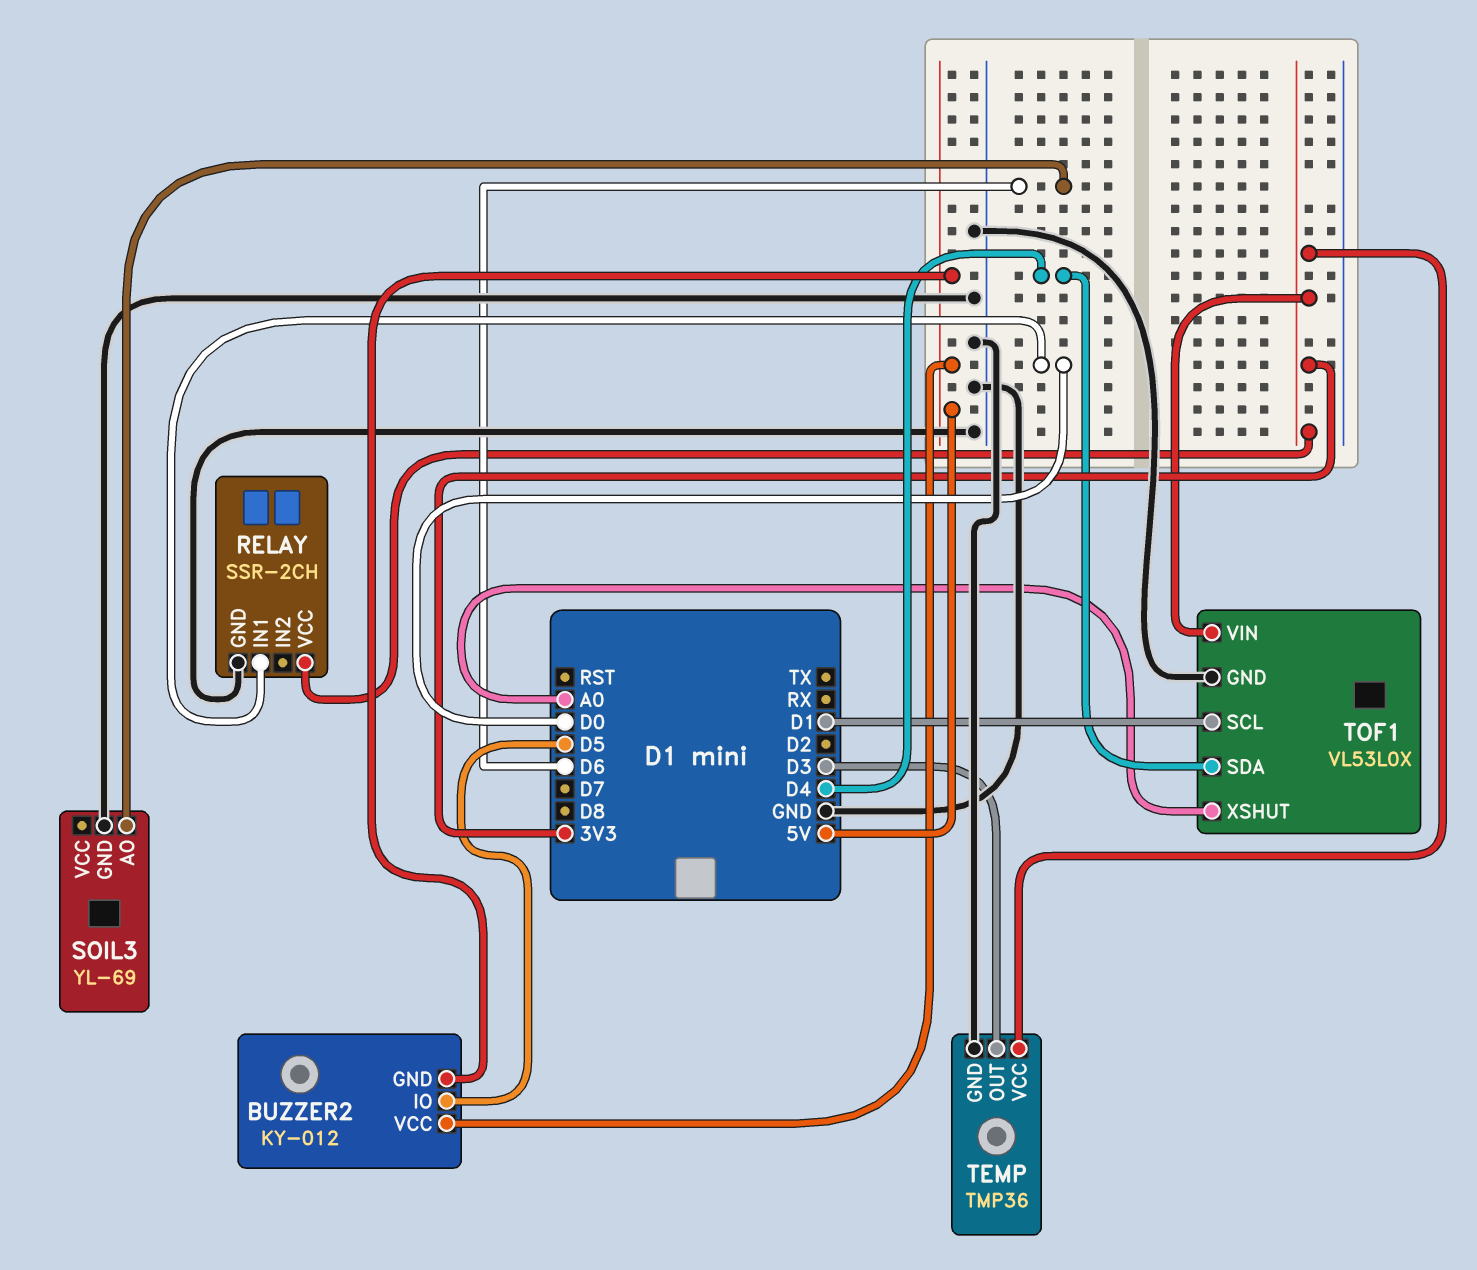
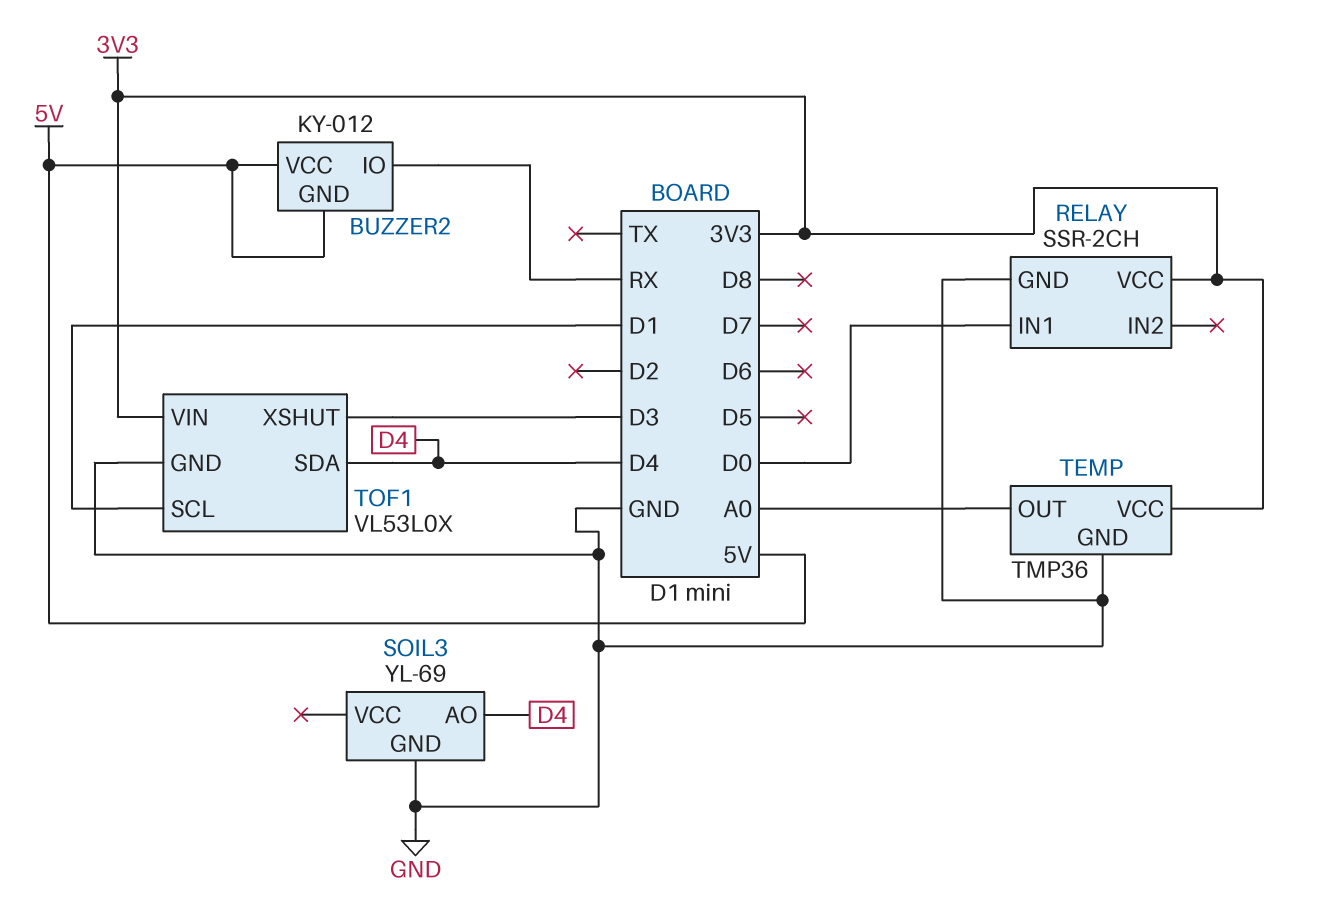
BUZZER2 pin IO: D5 -> RX
SOIL3 pin AO: D6 -> D4
TEMP pin OUT: D3 -> A0
TOF1 pin XSHUT: A0 -> D3

